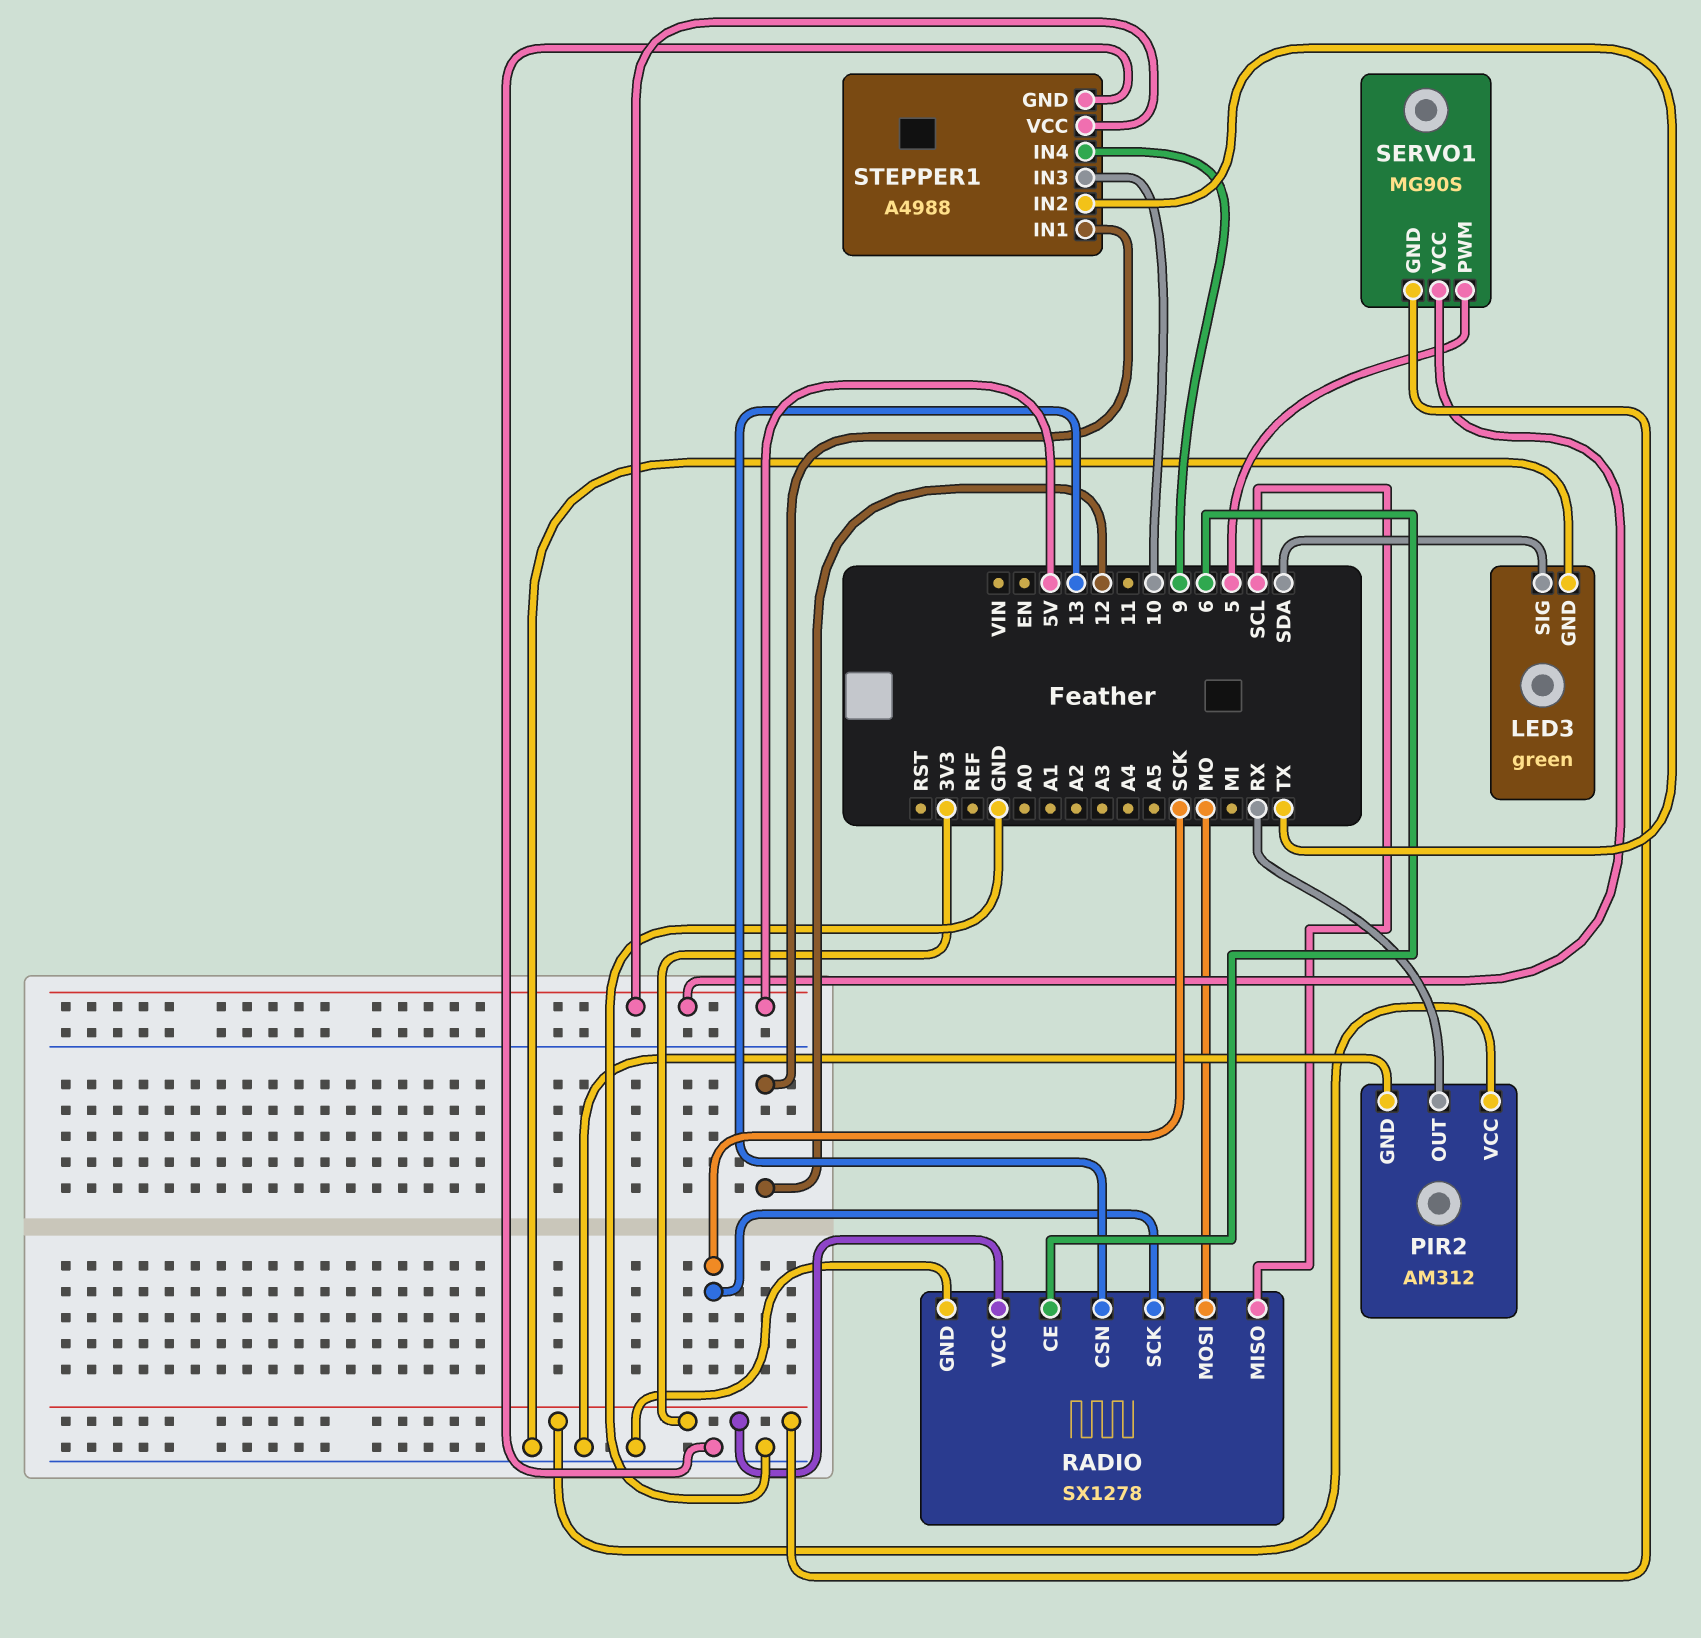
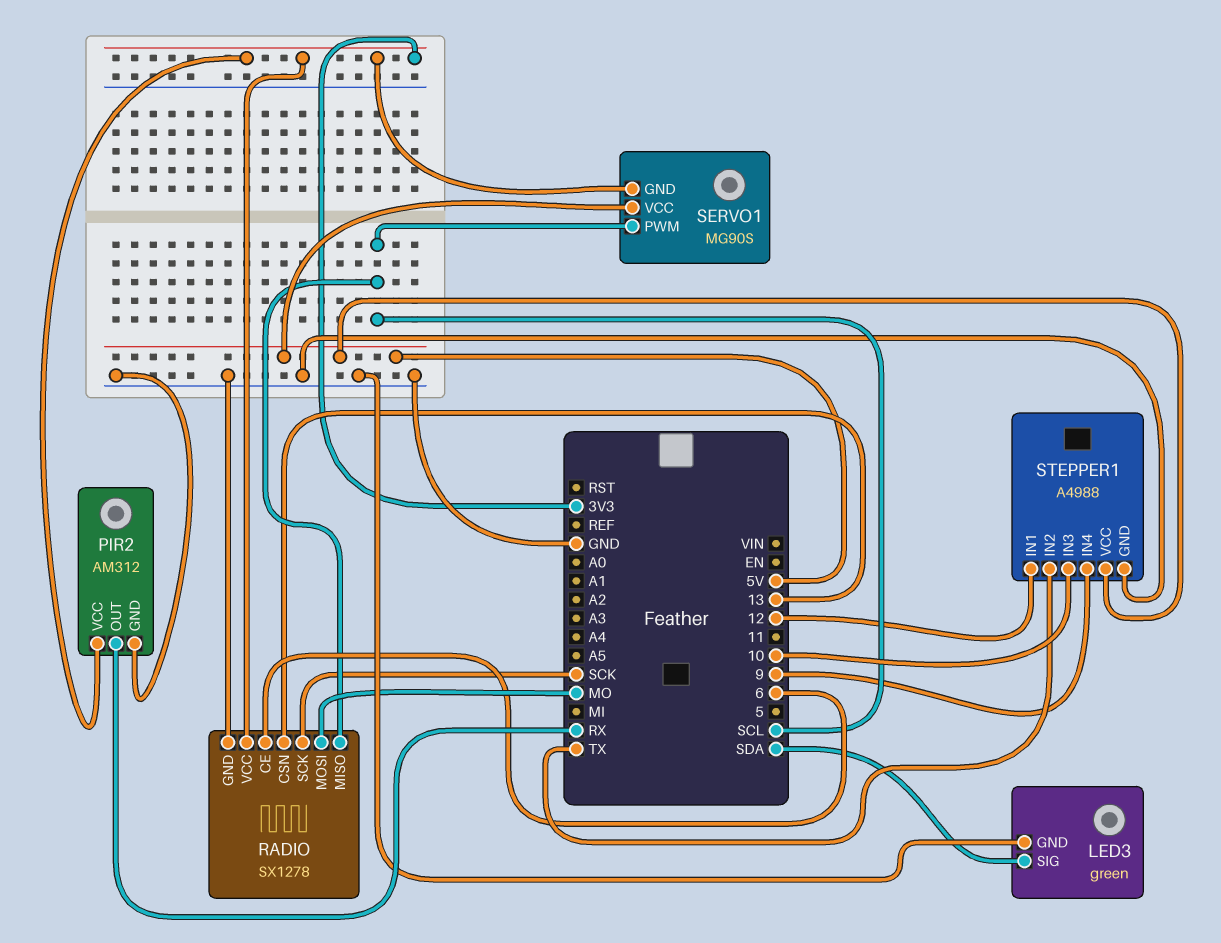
SERVO1 pin PWM: 5 -> SCL

